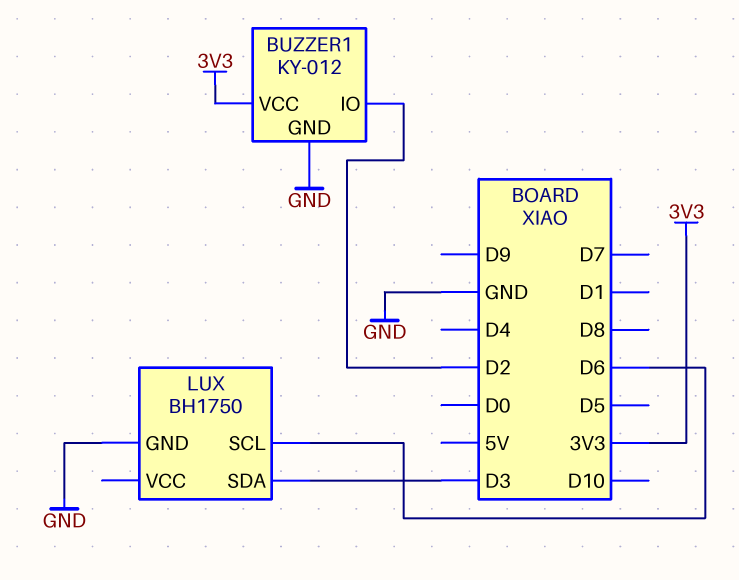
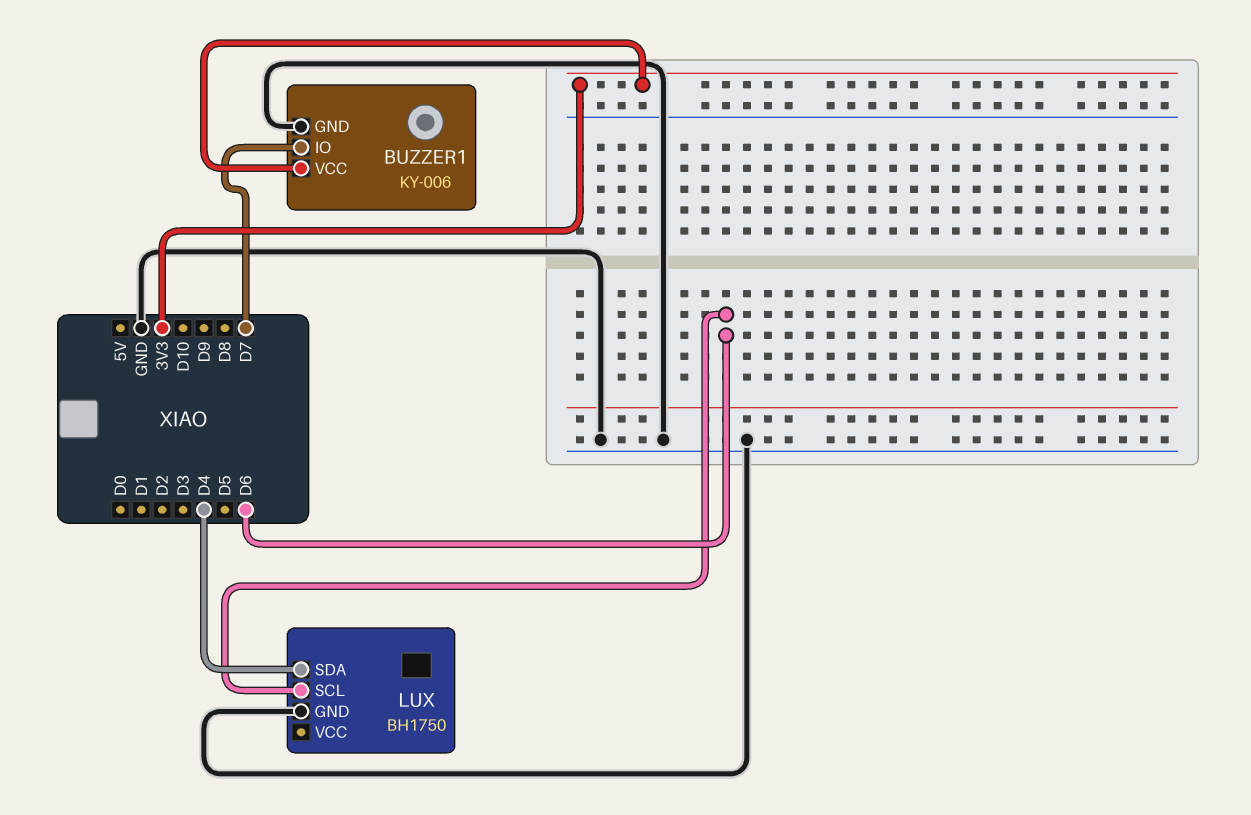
BUZZER1: KY-012 -> KY-006
BUZZER1 pin IO: D2 -> D7
LUX pin SDA: D3 -> D4

